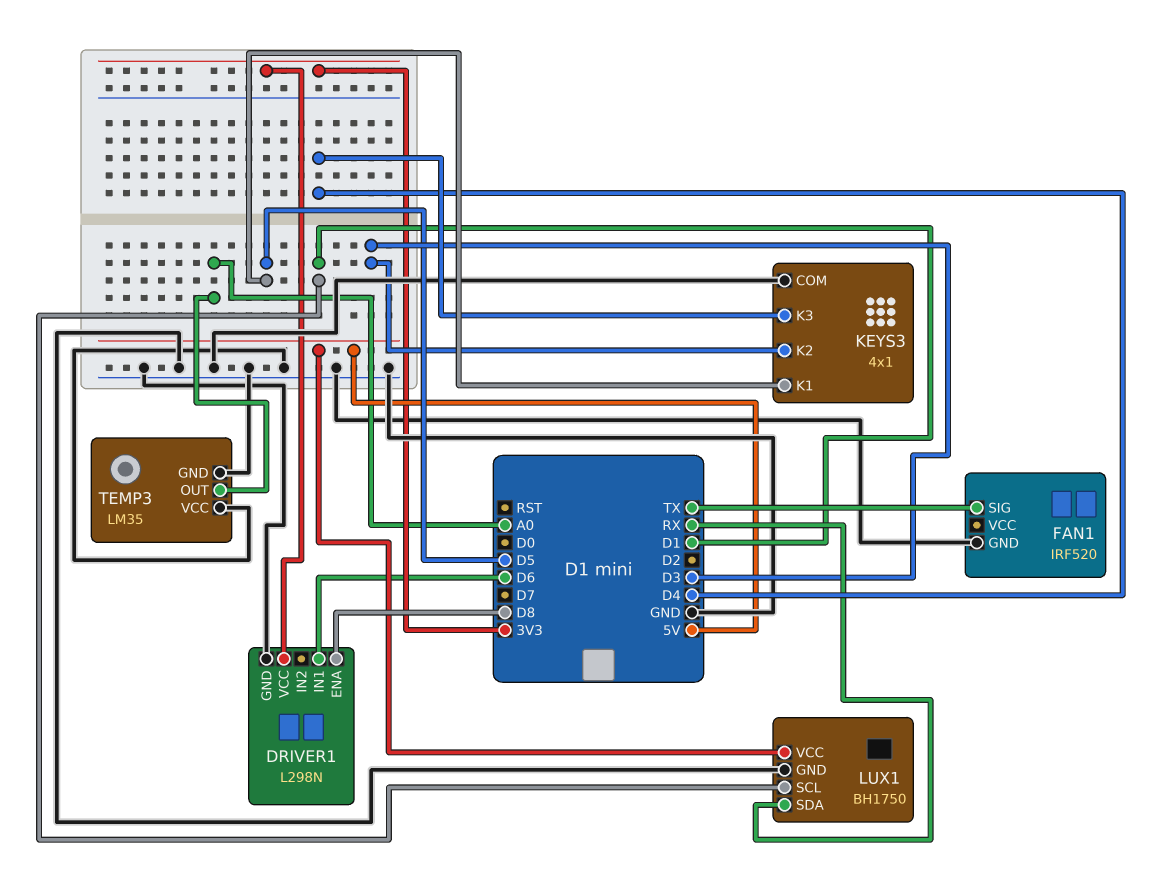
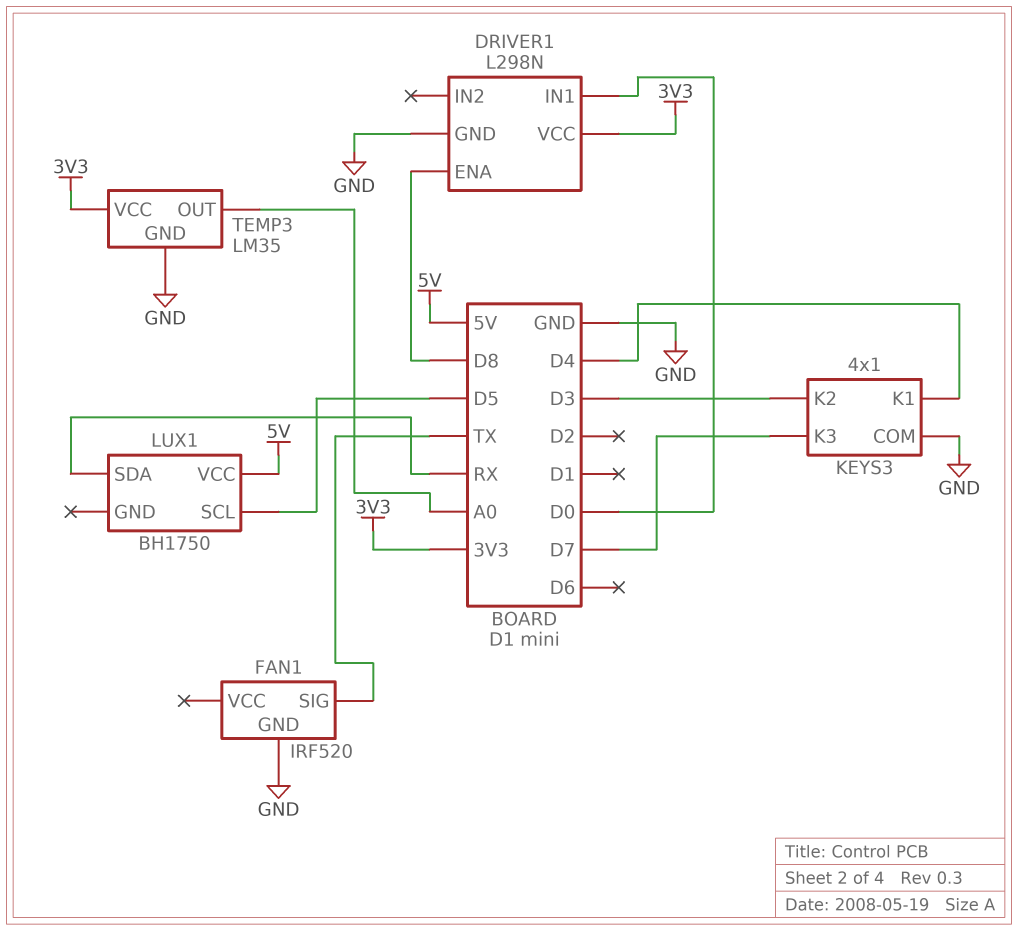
DRIVER1 pin IN1: D6 -> D0
KEYS3 pin K1: D5 -> D4
KEYS3 pin K3: D4 -> D7
LUX1 pin GND: GND -> none
LUX1 pin SCL: D1 -> D5
TEMP3 pin VCC: GND -> 3V3

